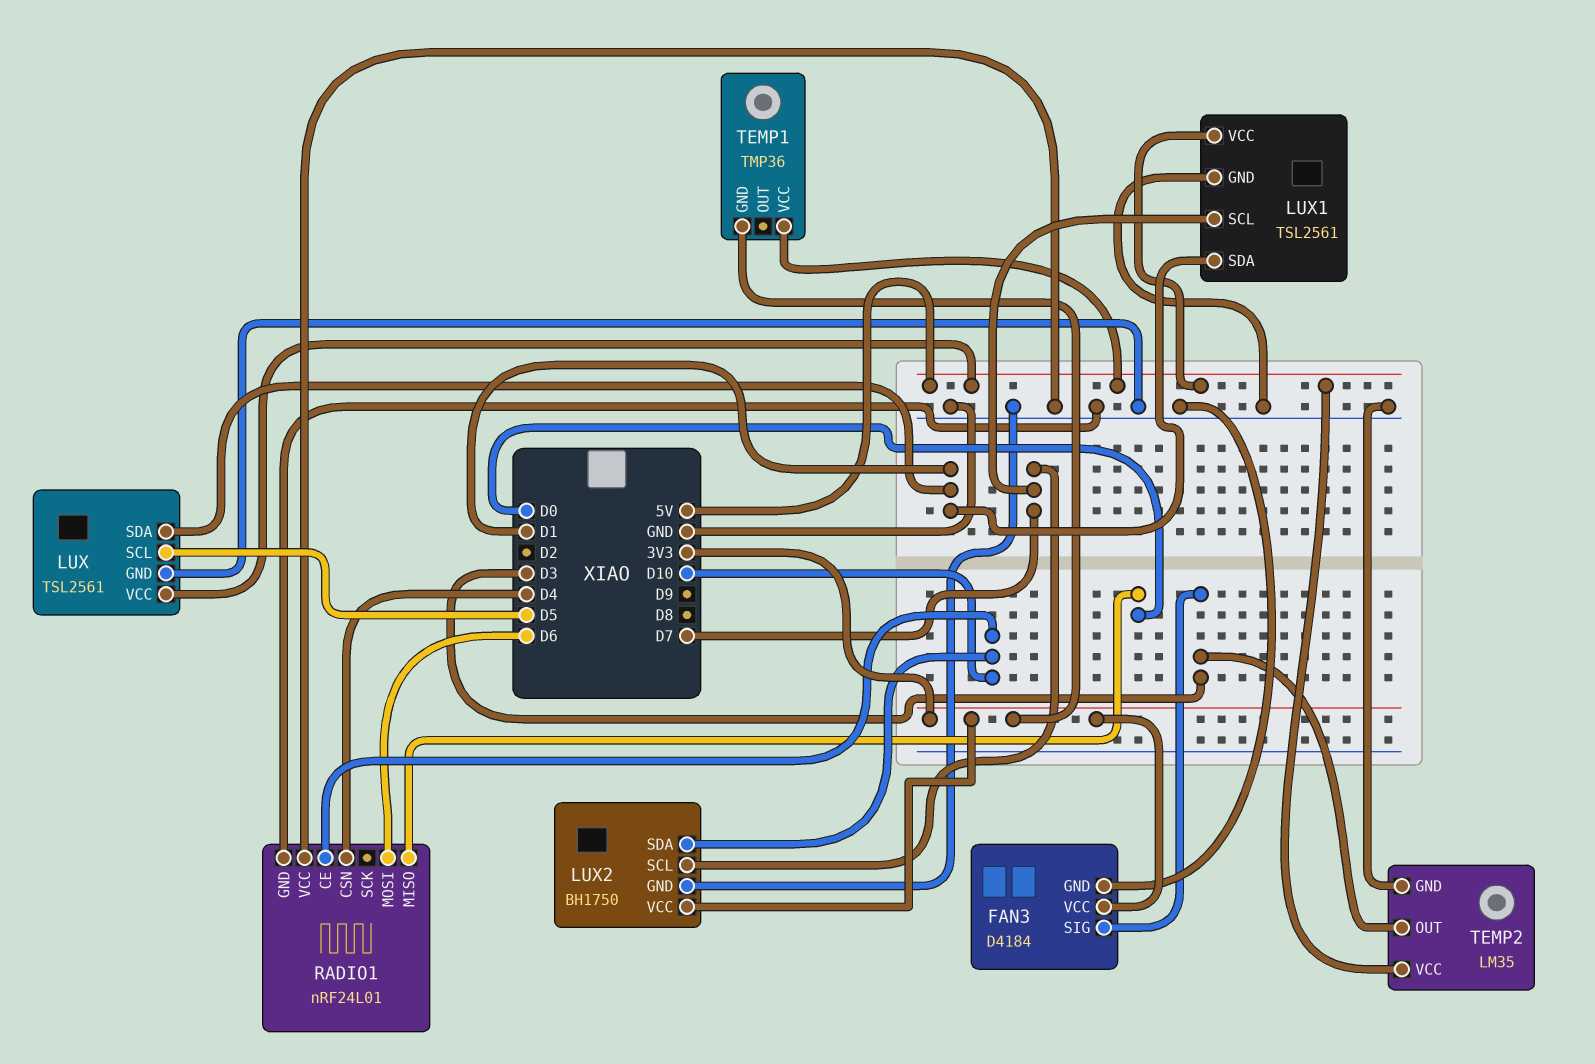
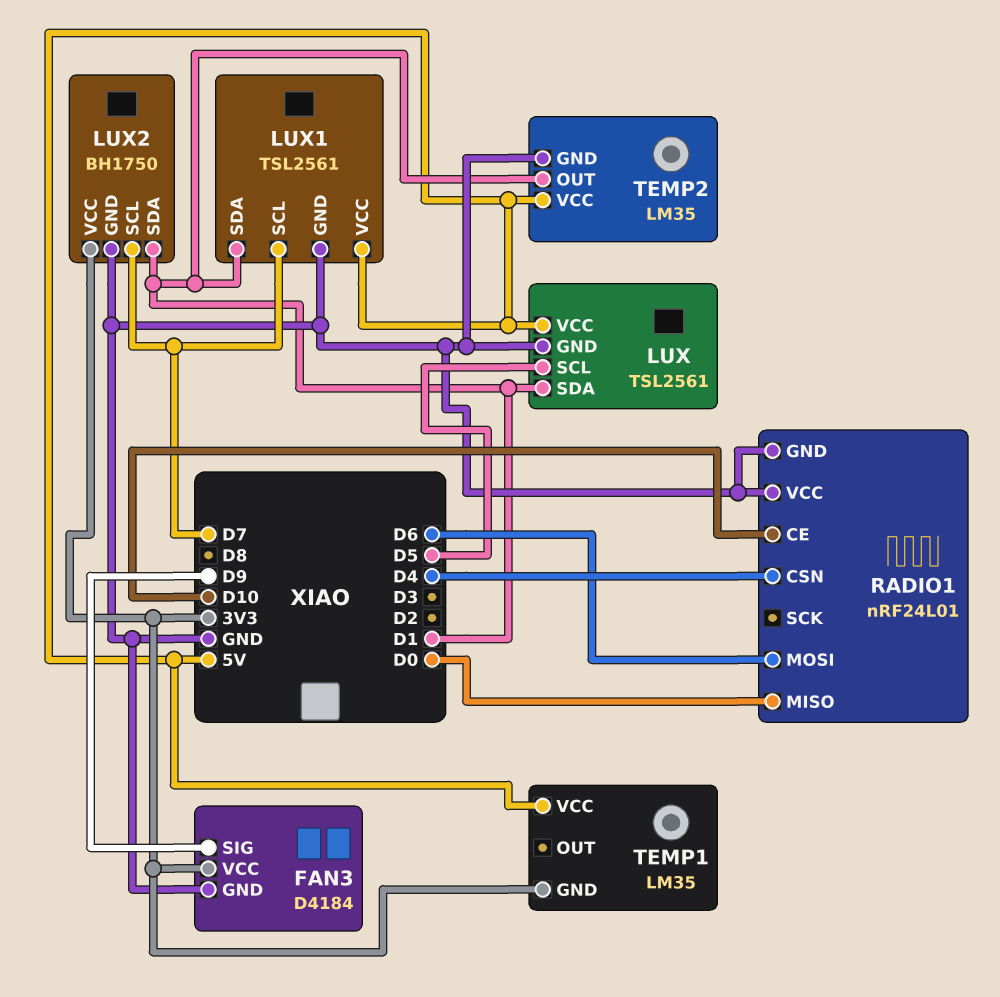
FAN3 pin SIG: D3 -> D9
LUX2 pin SDA: D10 -> D1
TEMP1: TMP36 -> LM35
TEMP2 pin OUT: D3 -> D1

